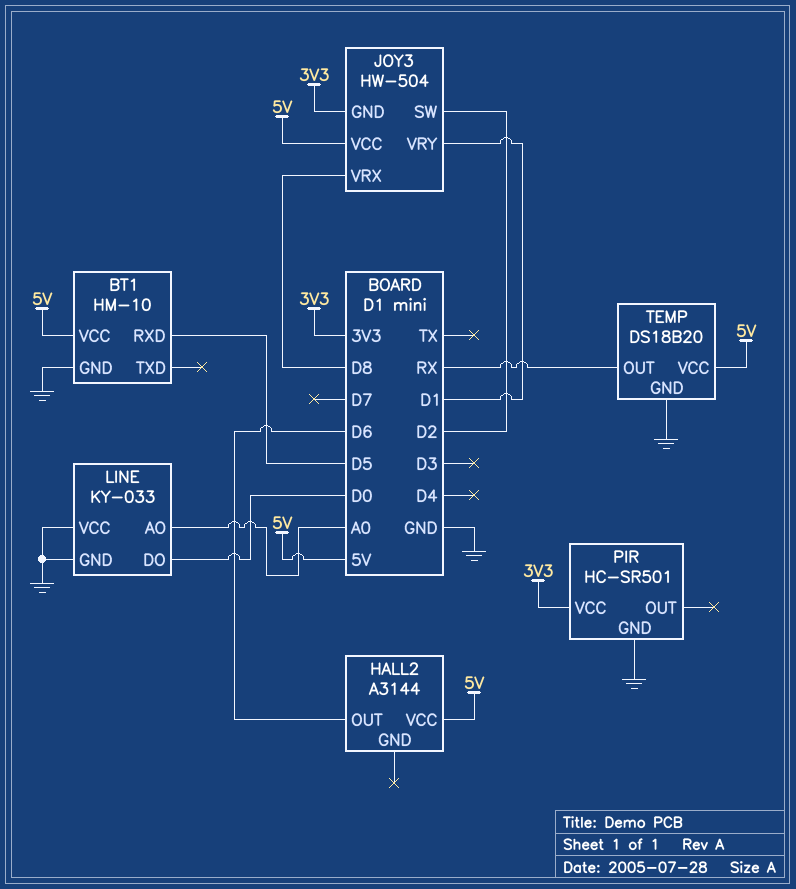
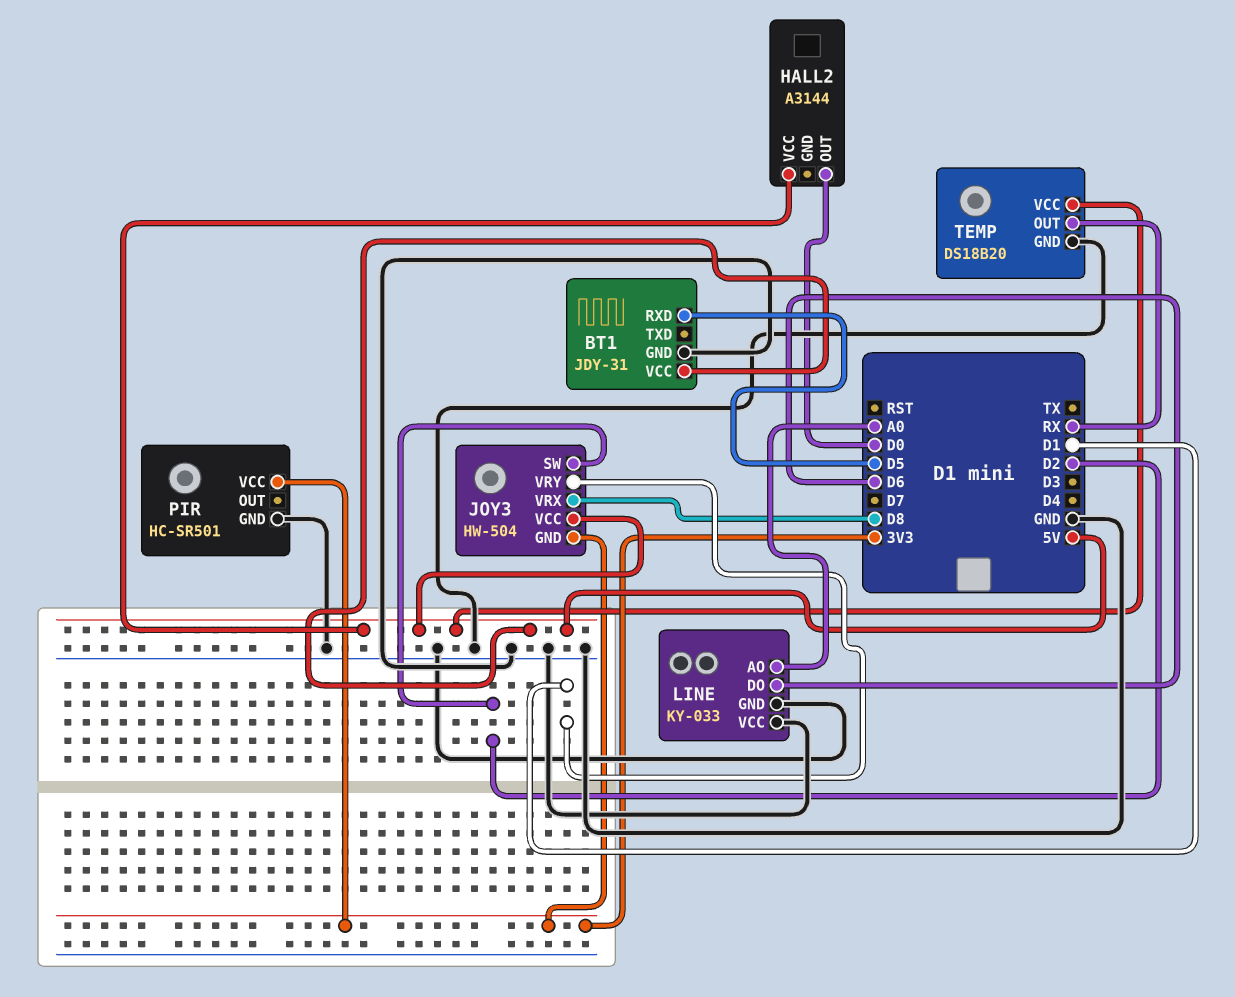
BT1: HM-10 -> JDY-31
HALL2 pin OUT: D6 -> D0
LINE pin DO: D0 -> D6

